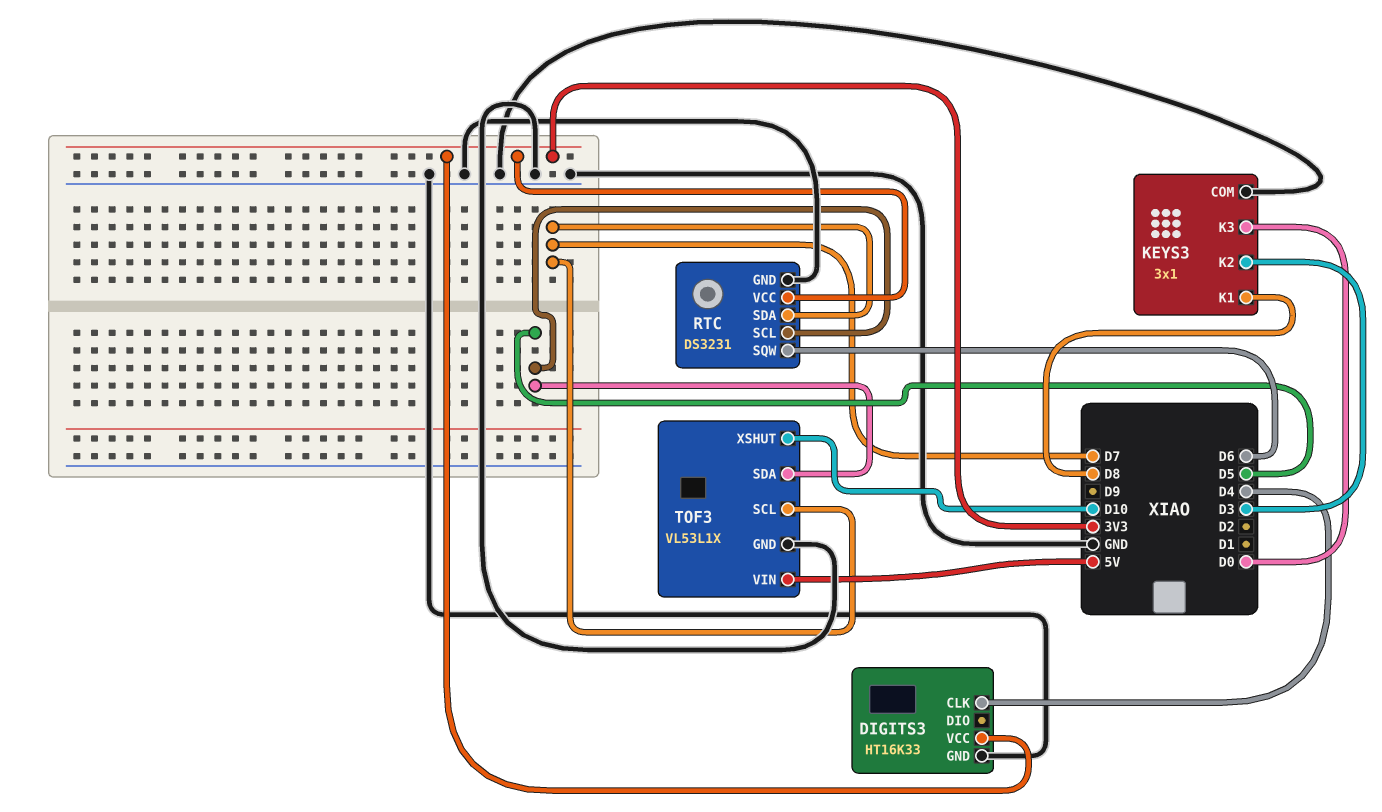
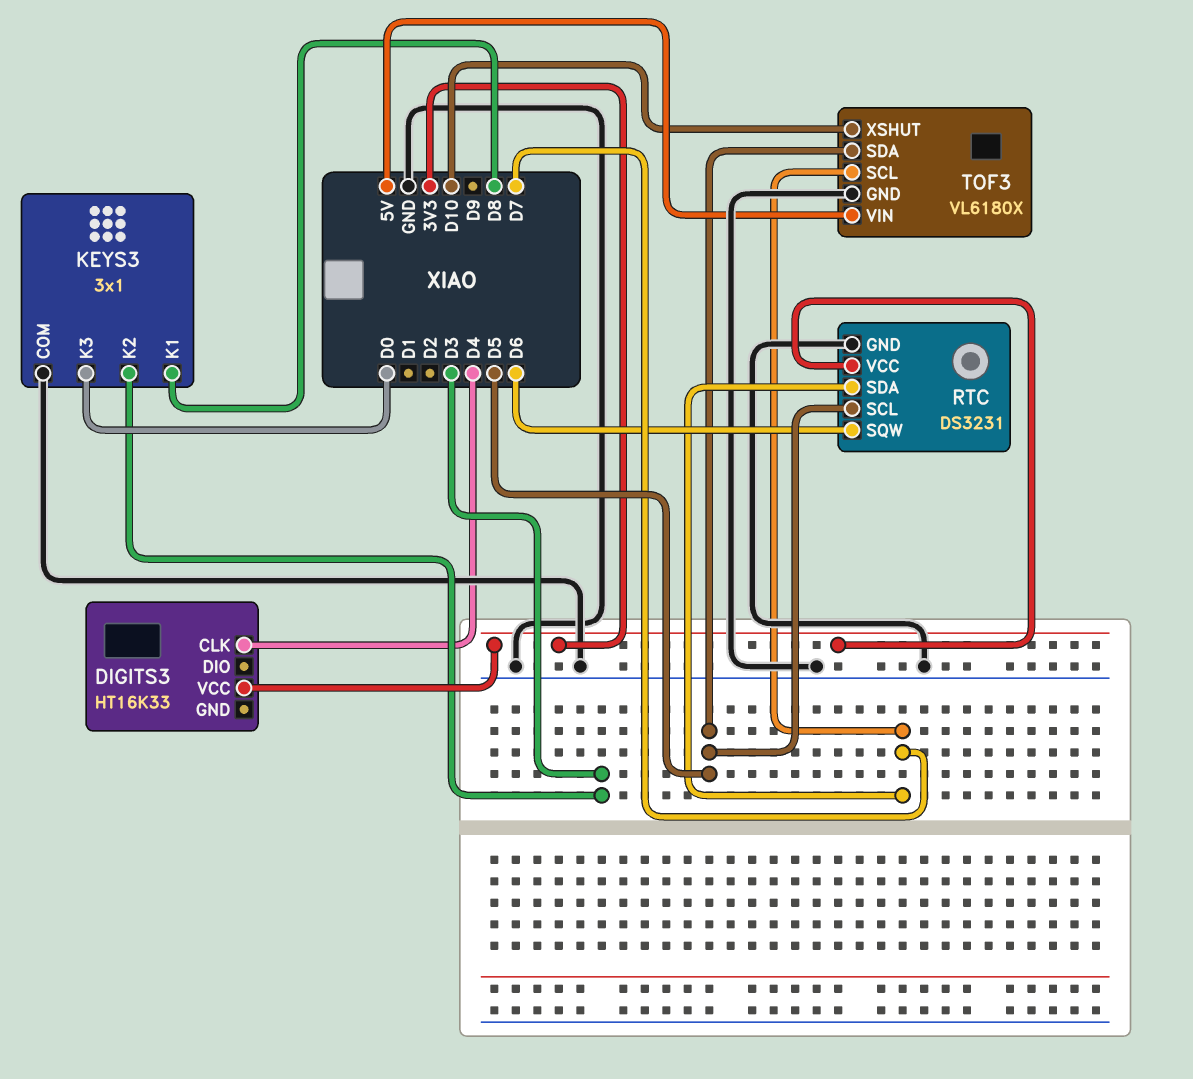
DIGITS3 pin GND: GND -> none
TOF3: VL53L1X -> VL6180X

